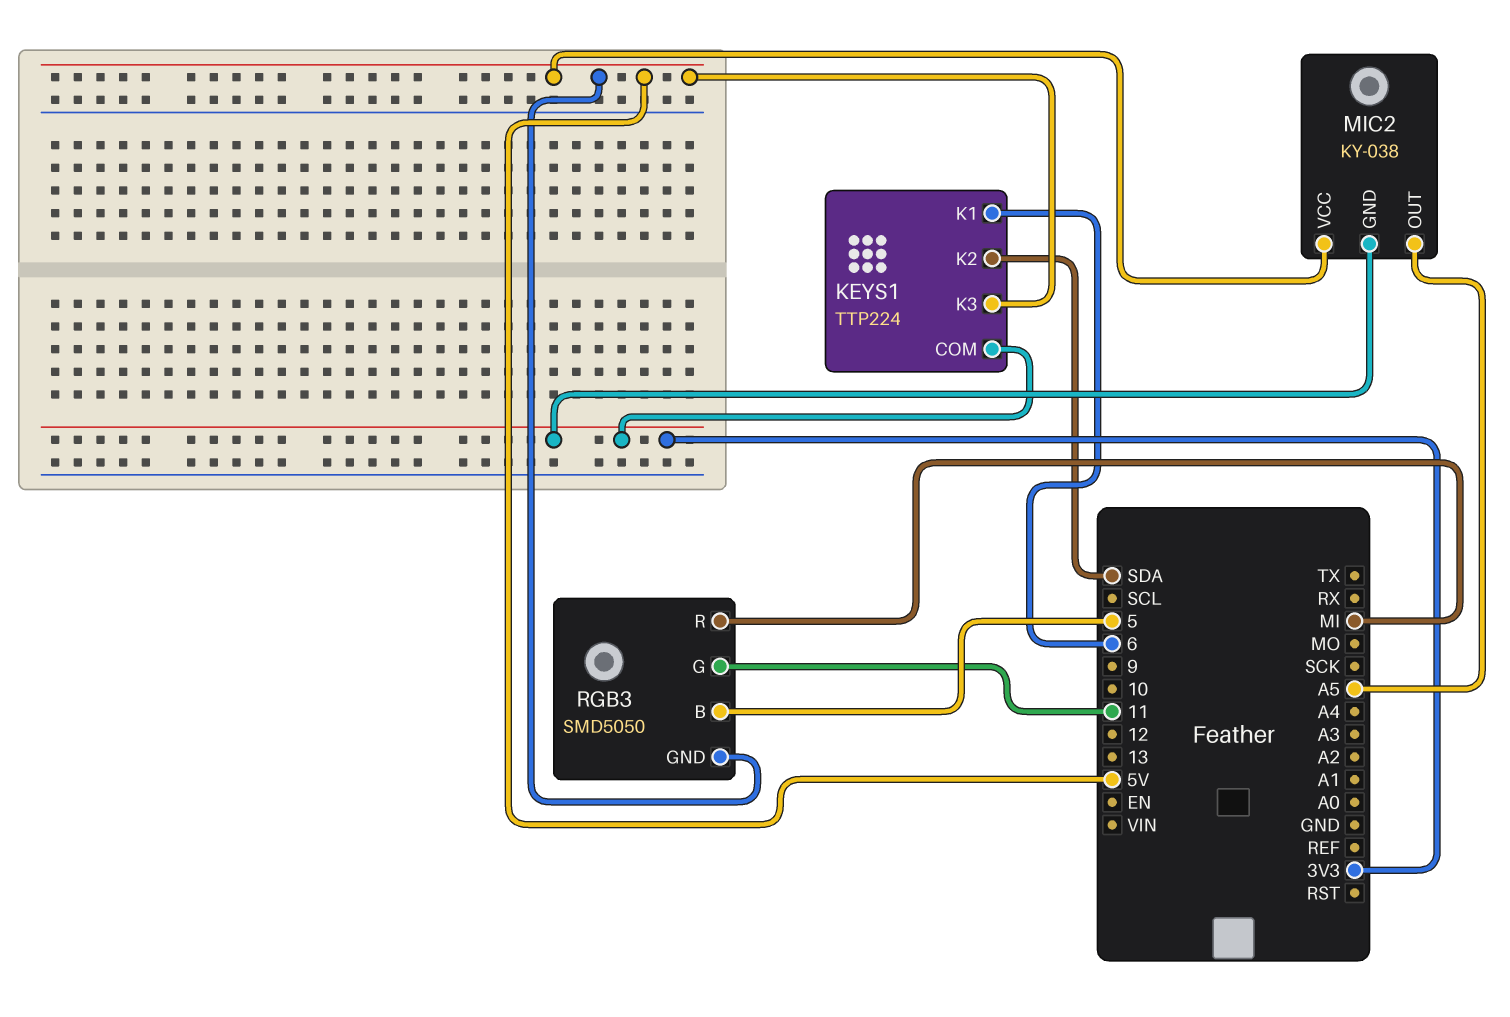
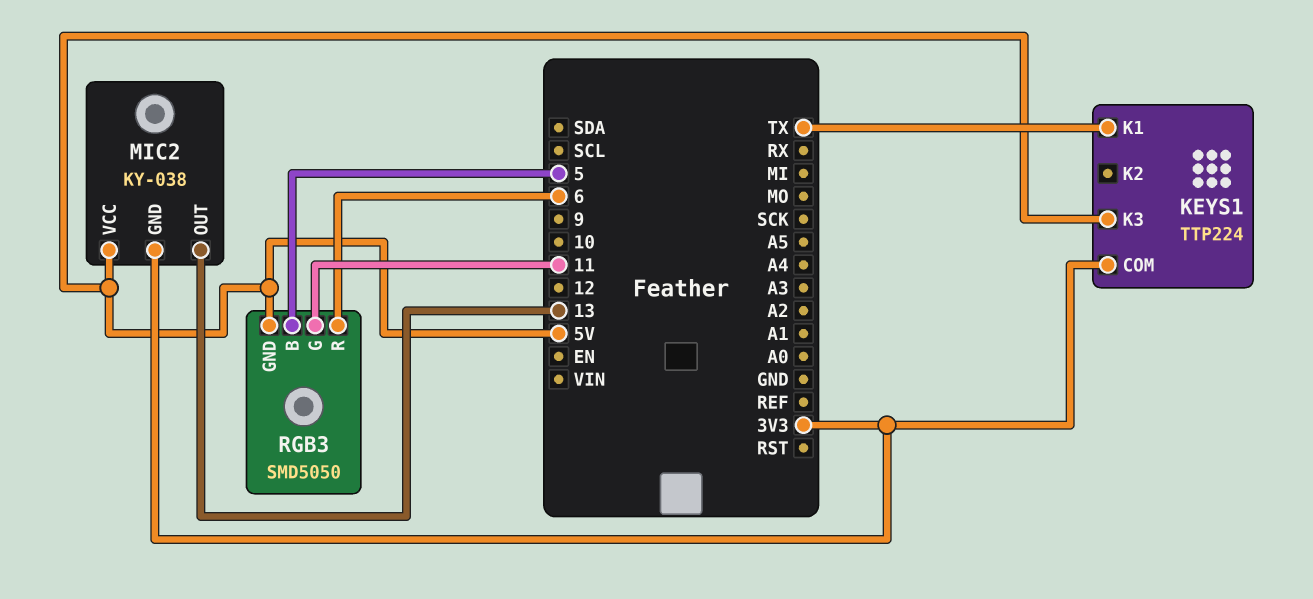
KEYS1 pin K1: 6 -> TX
KEYS1 pin K2: SDA -> none
MIC2 pin OUT: A5 -> 13
RGB3 pin R: MI -> 6

